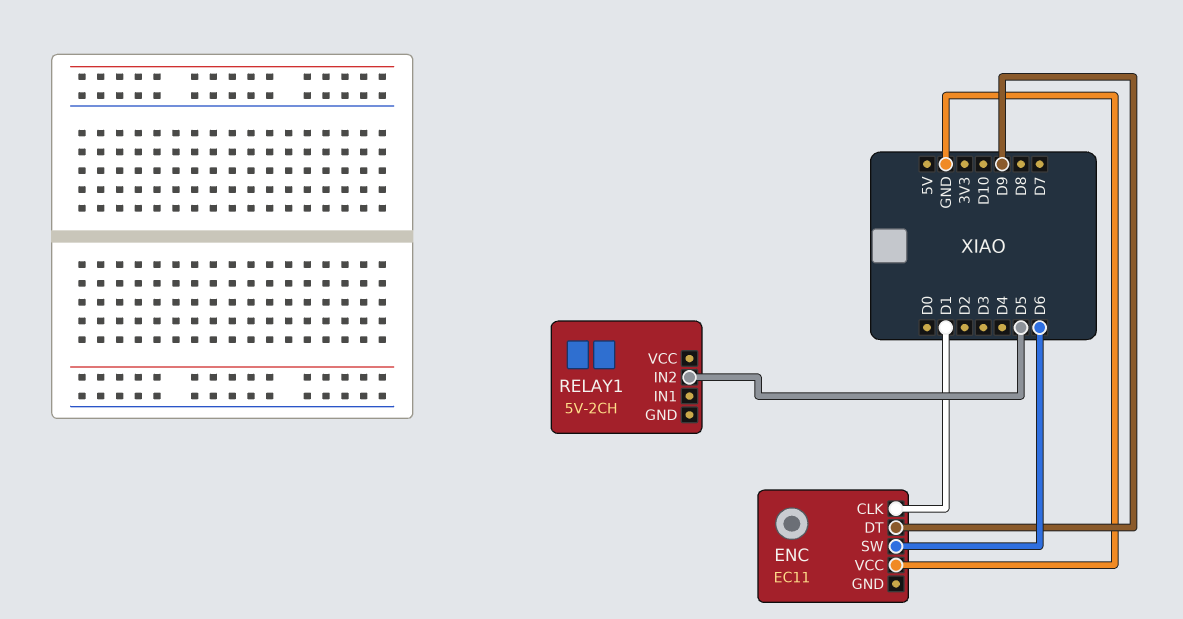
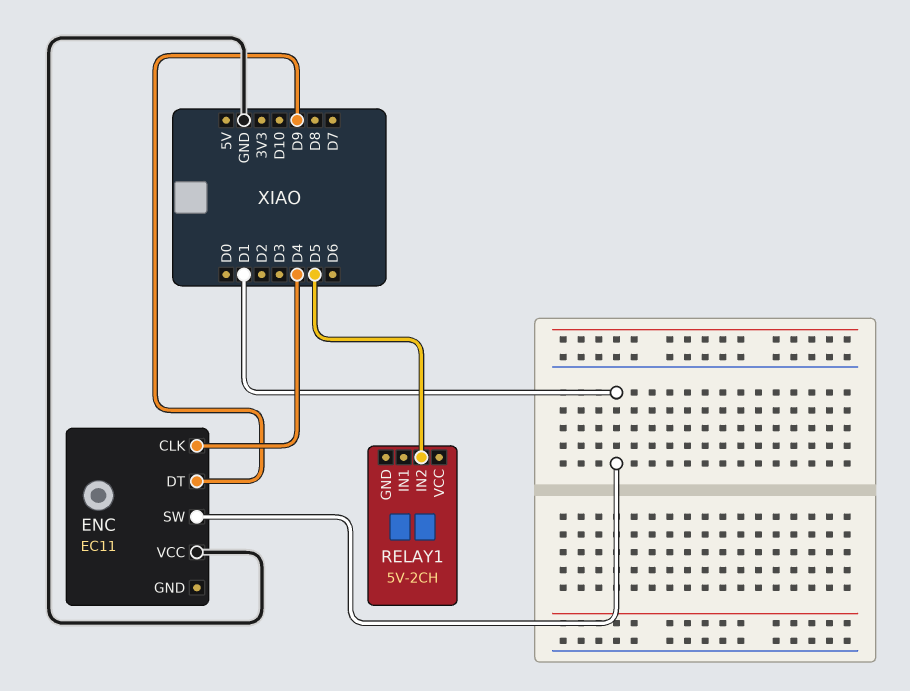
ENC pin CLK: D1 -> D4
ENC pin SW: D6 -> D1

